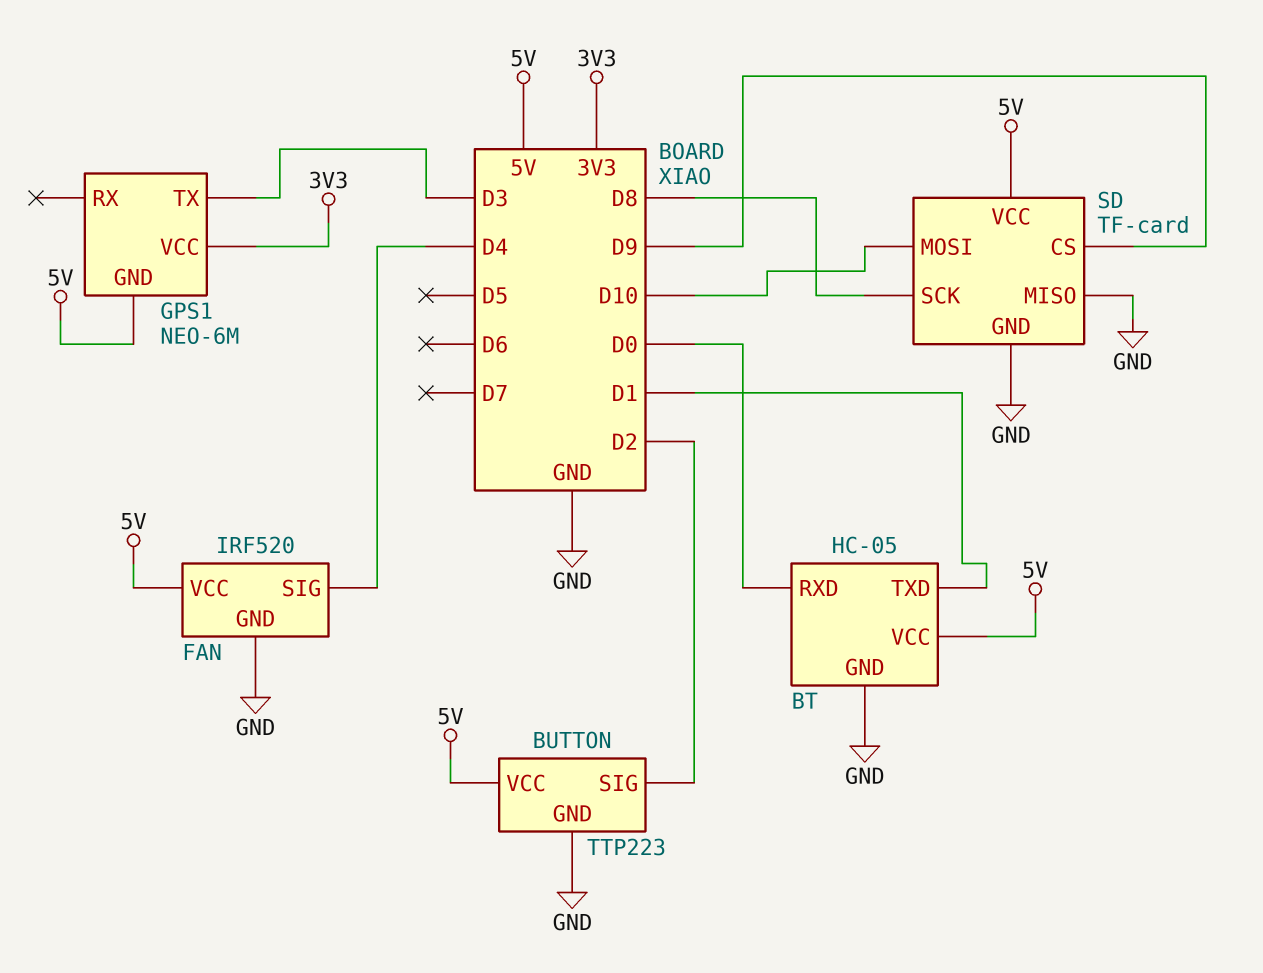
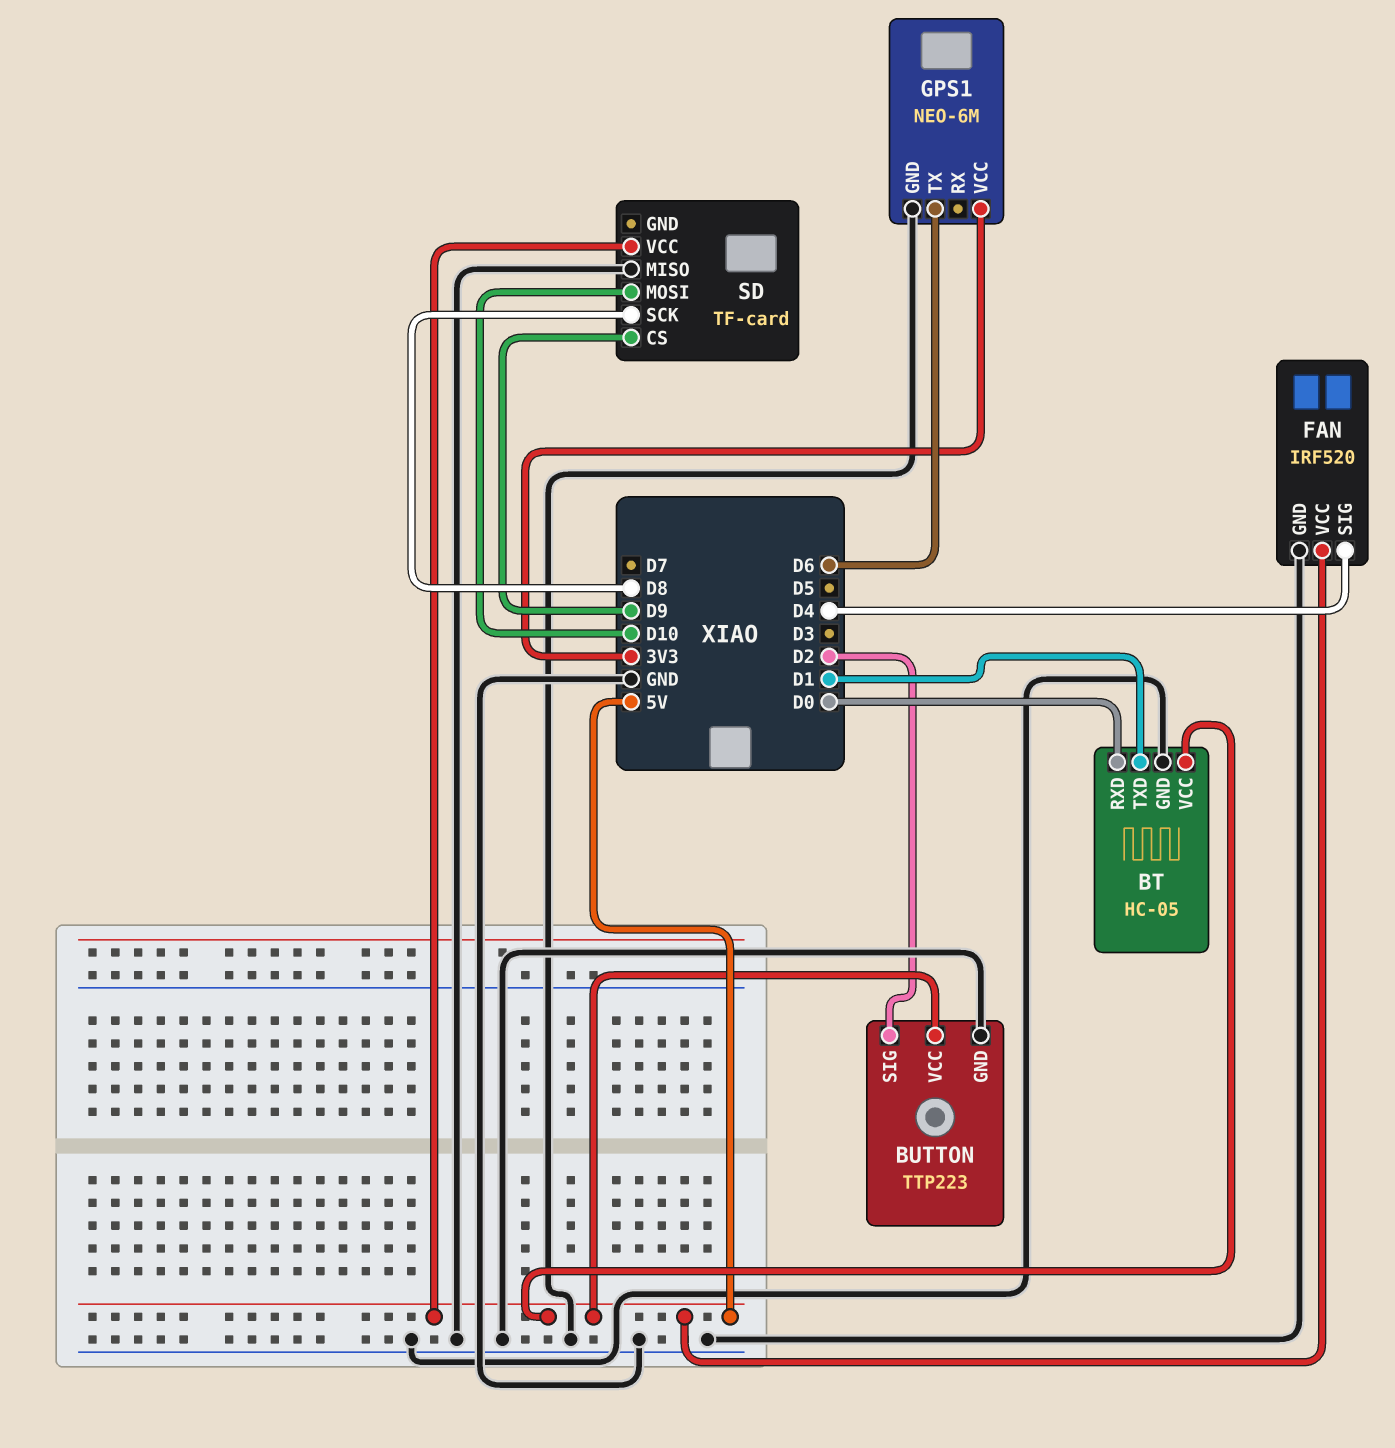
GPS1 pin GND: 5V -> GND
GPS1 pin TX: D3 -> D6
SD pin GND: GND -> none

